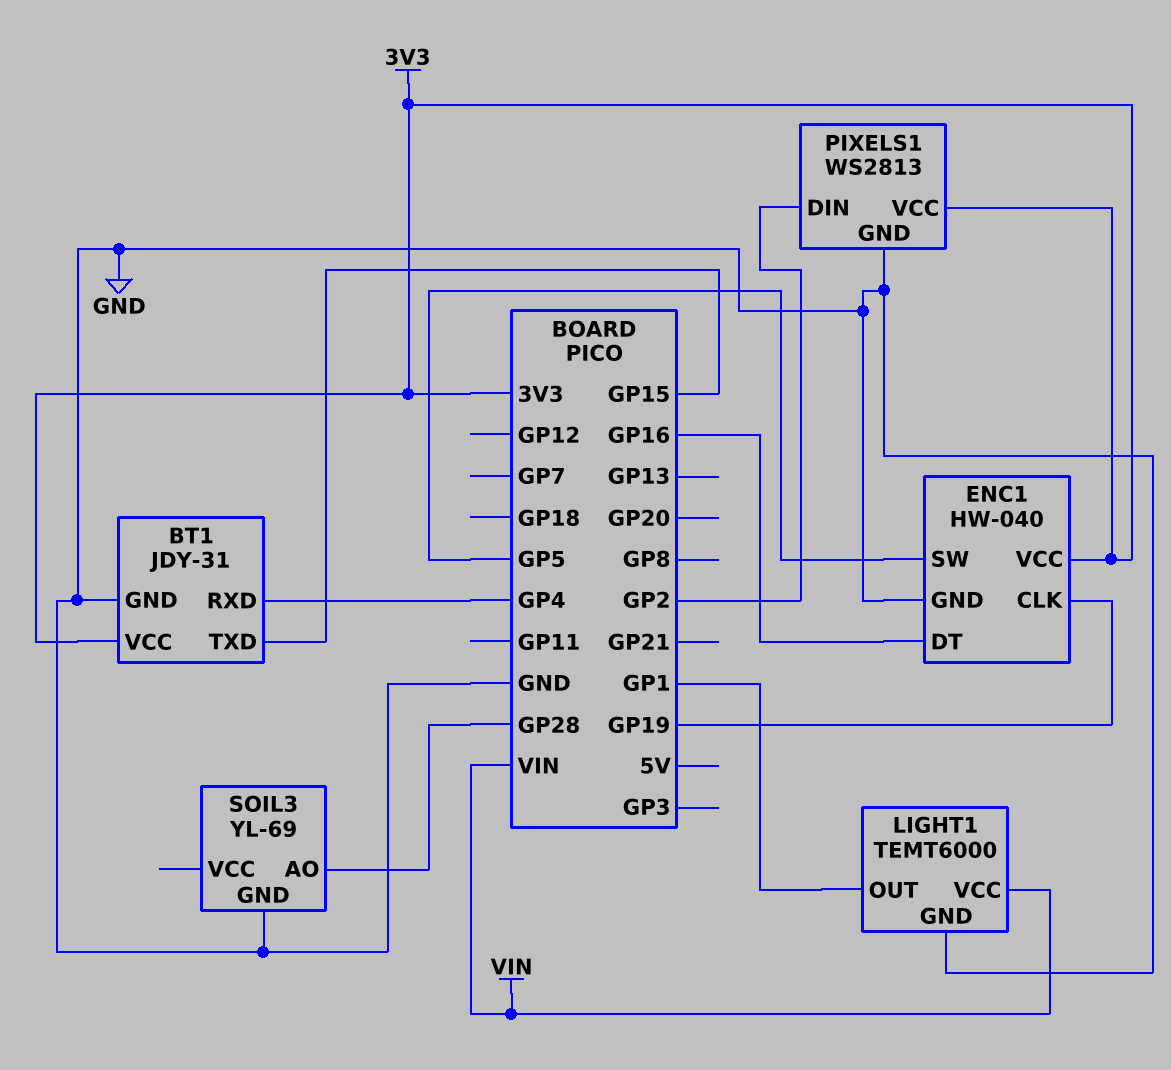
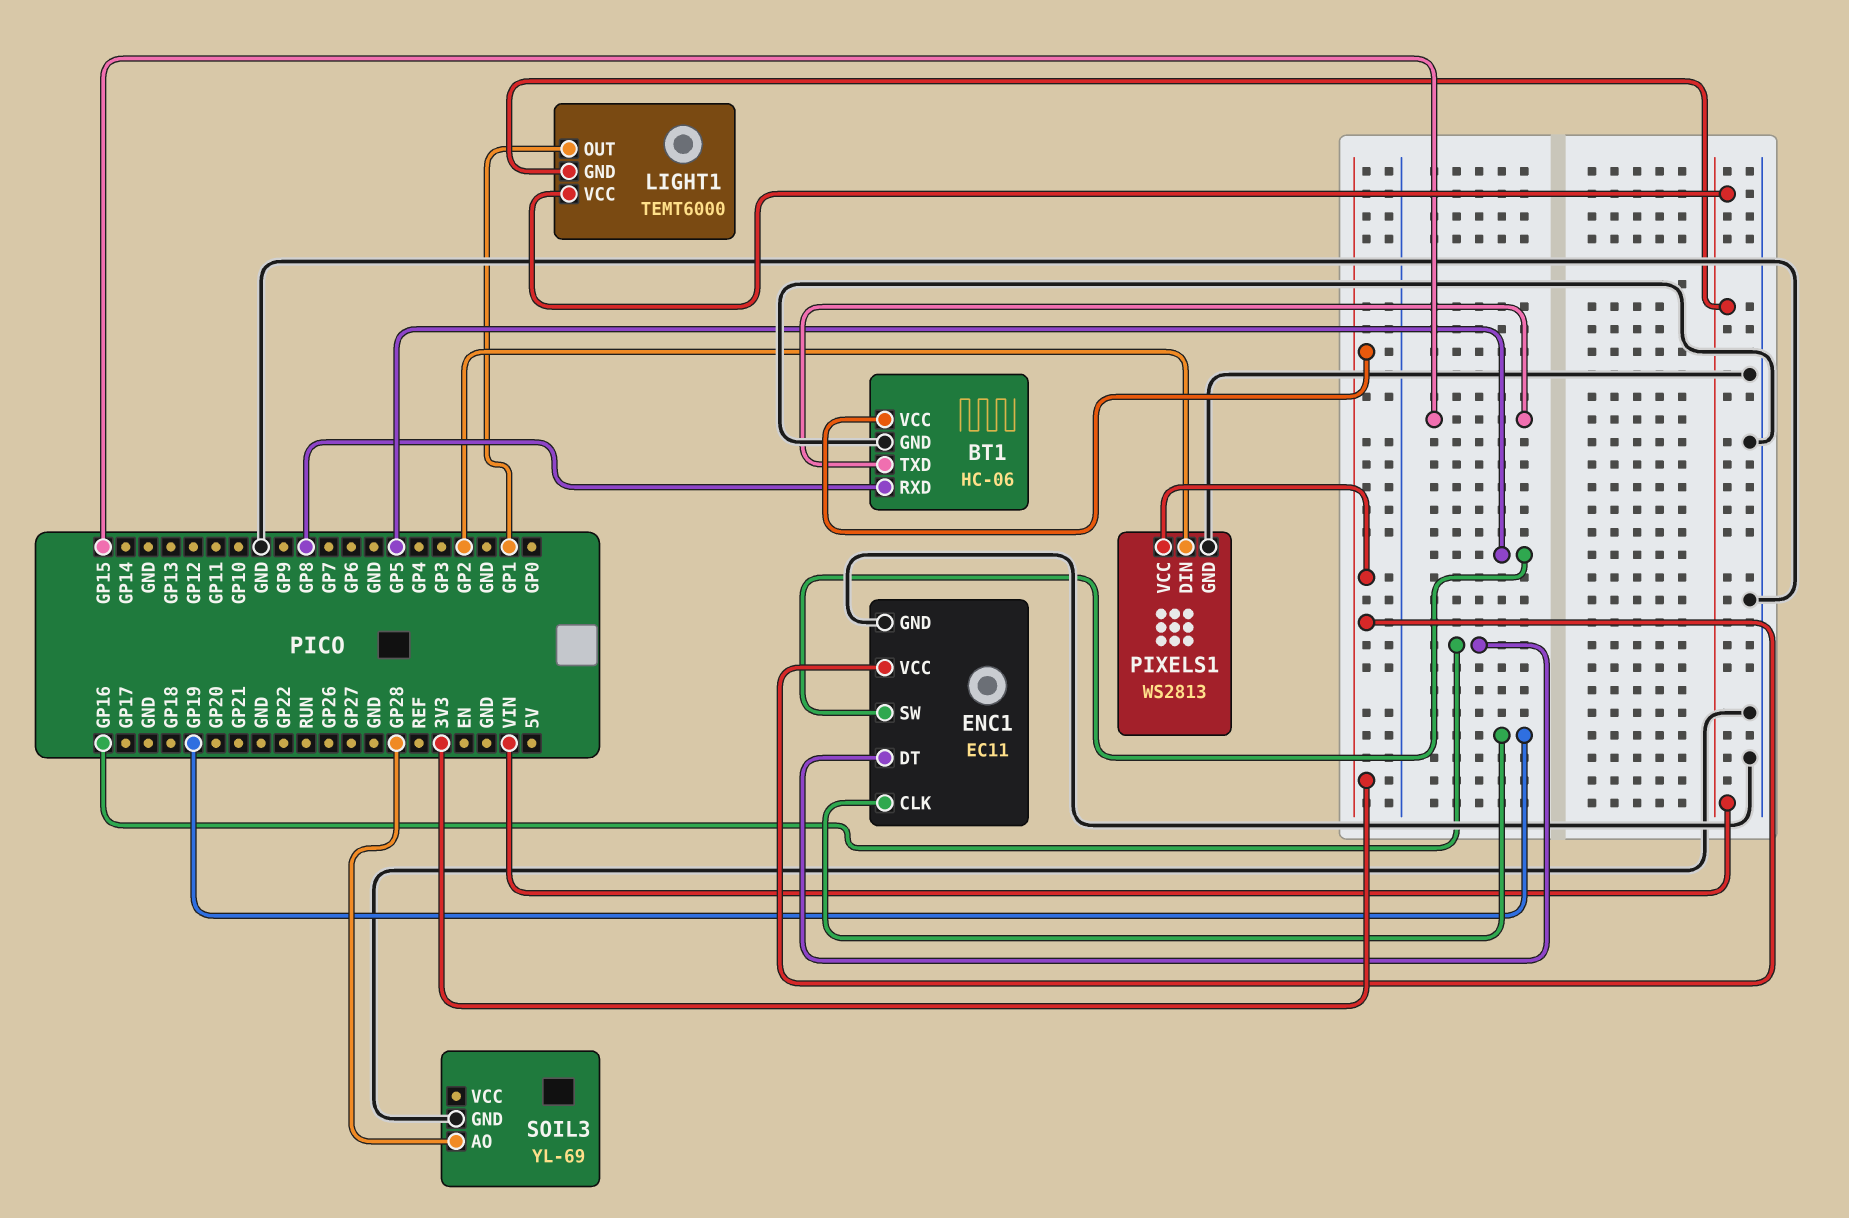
BT1: JDY-31 -> HC-06
BT1 pin RXD: GP4 -> GP8
ENC1: HW-040 -> EC11
LIGHT1 pin GND: GND -> VIN

